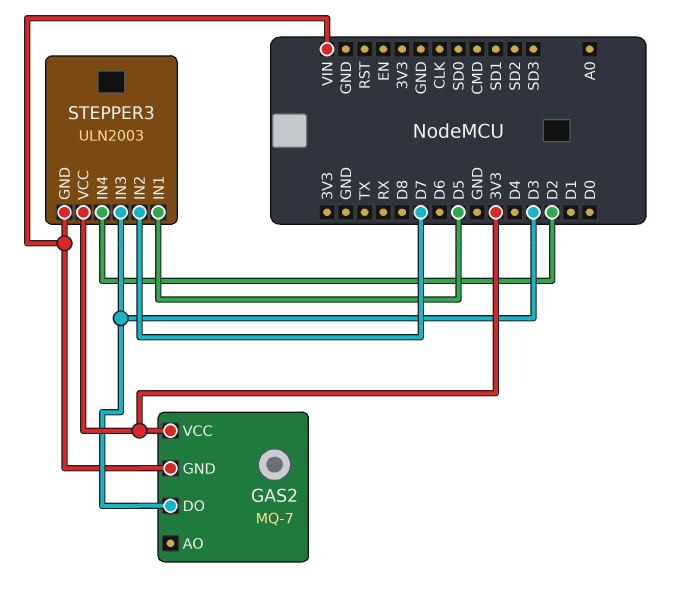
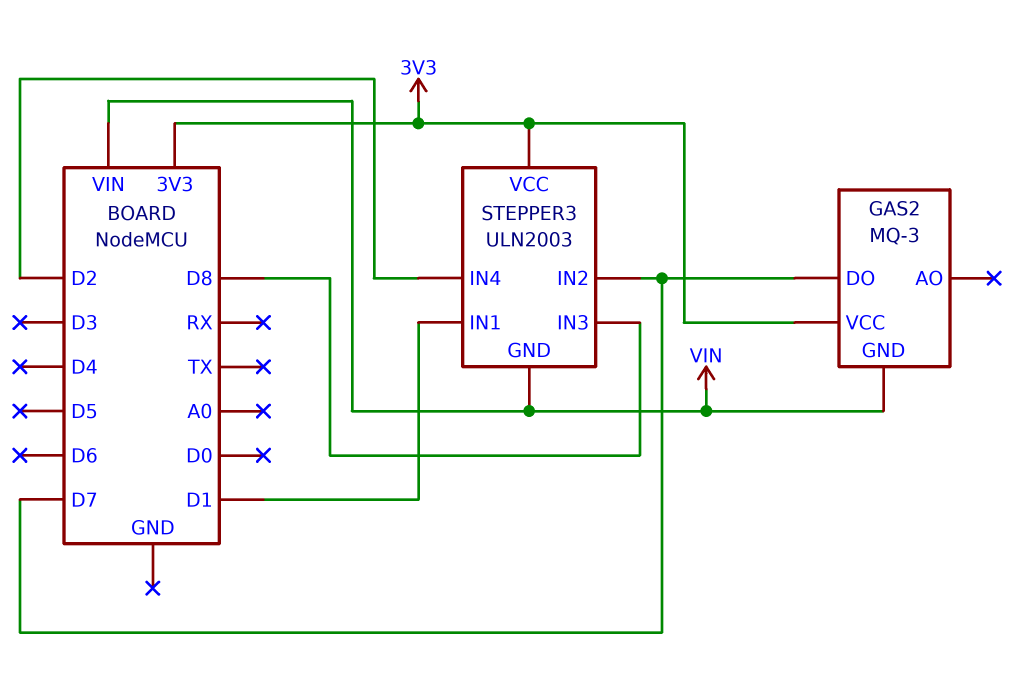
GAS2: MQ-7 -> MQ-3
GAS2 pin DO: D3 -> D7
STEPPER3 pin IN1: D5 -> D1
STEPPER3 pin IN3: D3 -> D8

